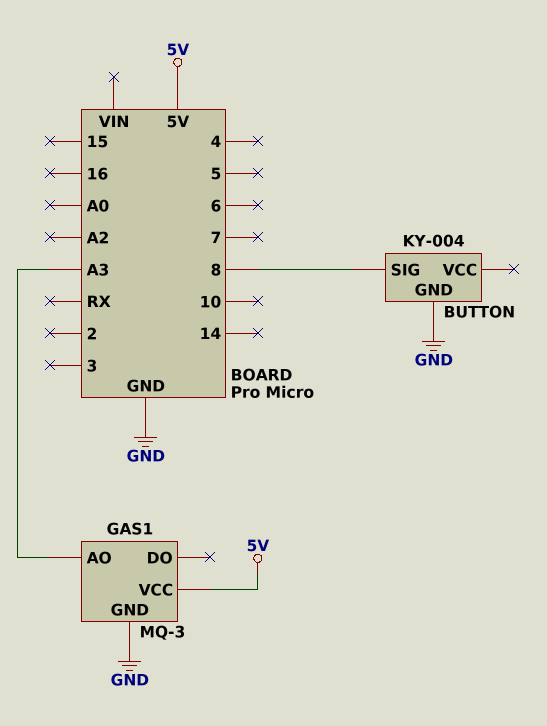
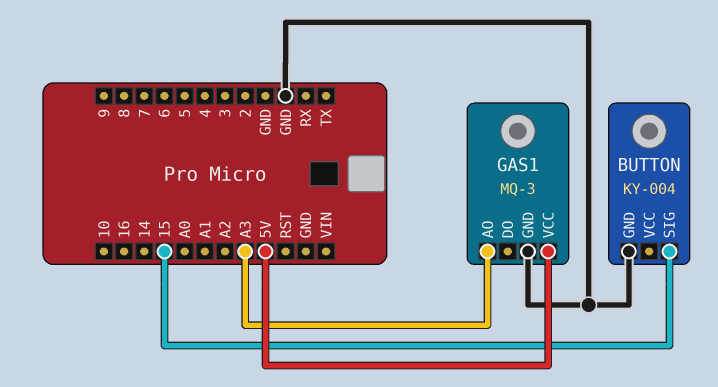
BUTTON pin SIG: 8 -> 15

